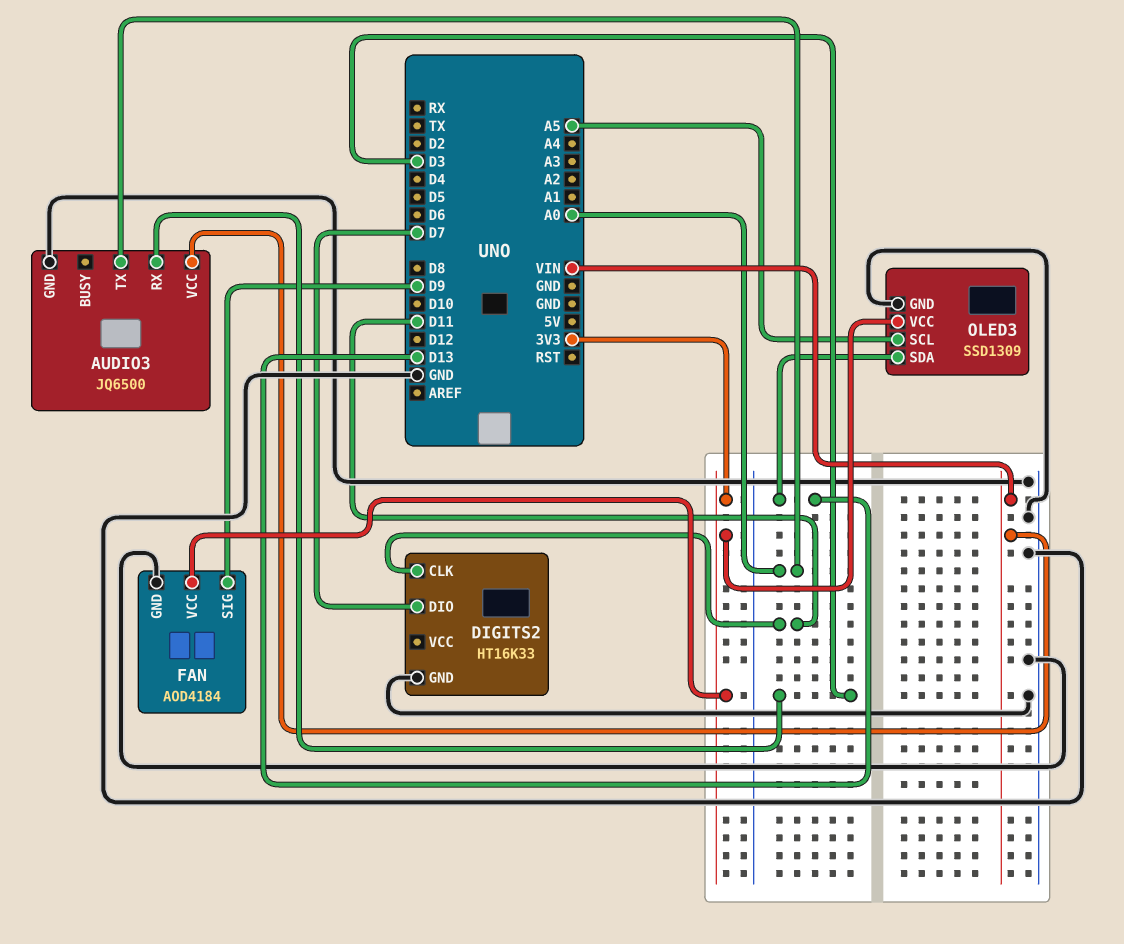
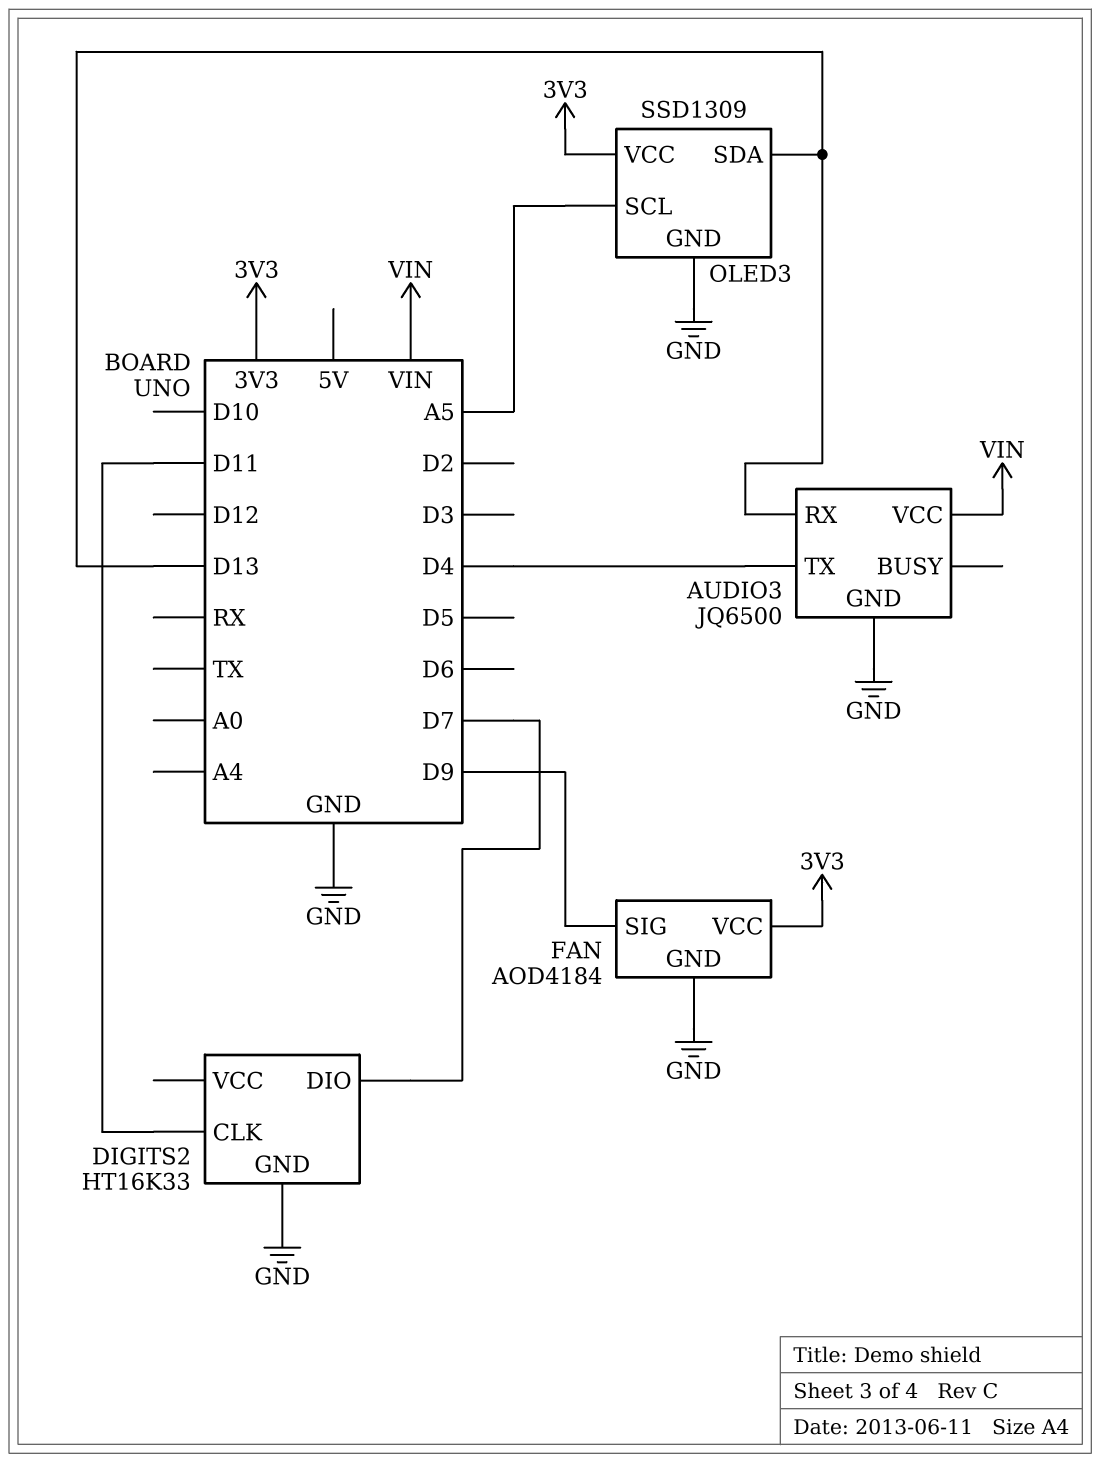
AUDIO3 pin RX: D3 -> D13
AUDIO3 pin TX: A0 -> D4

